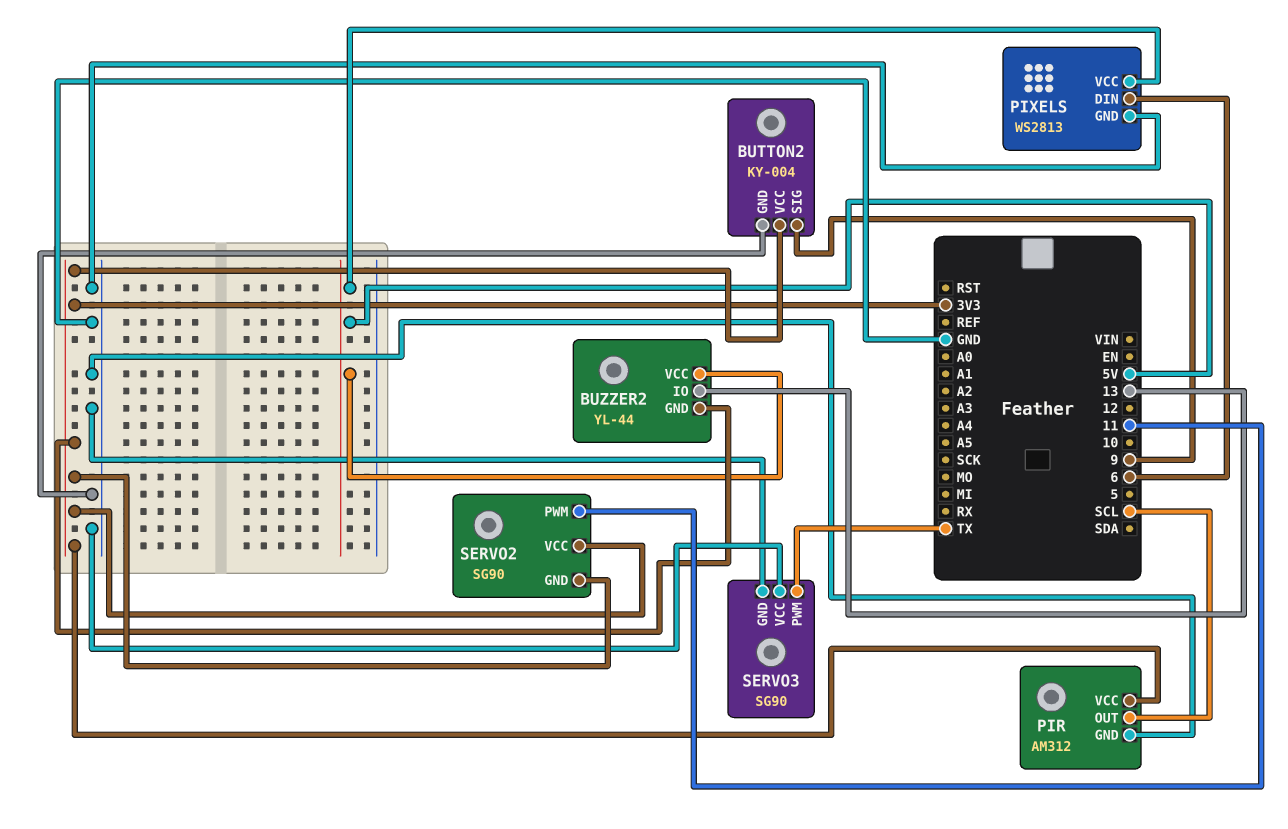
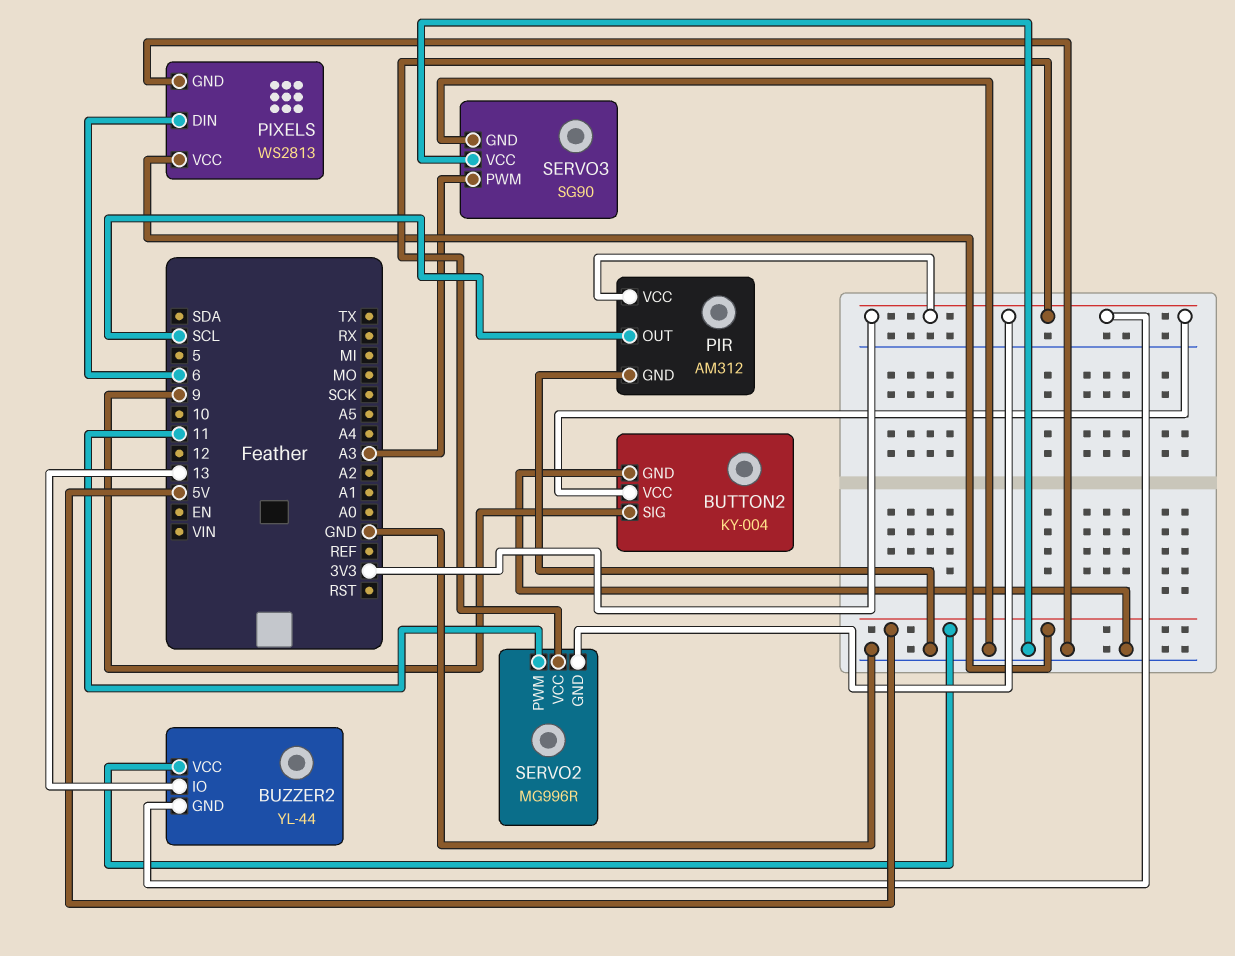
SERVO2: SG90 -> MG996R
SERVO3 pin PWM: TX -> A3

